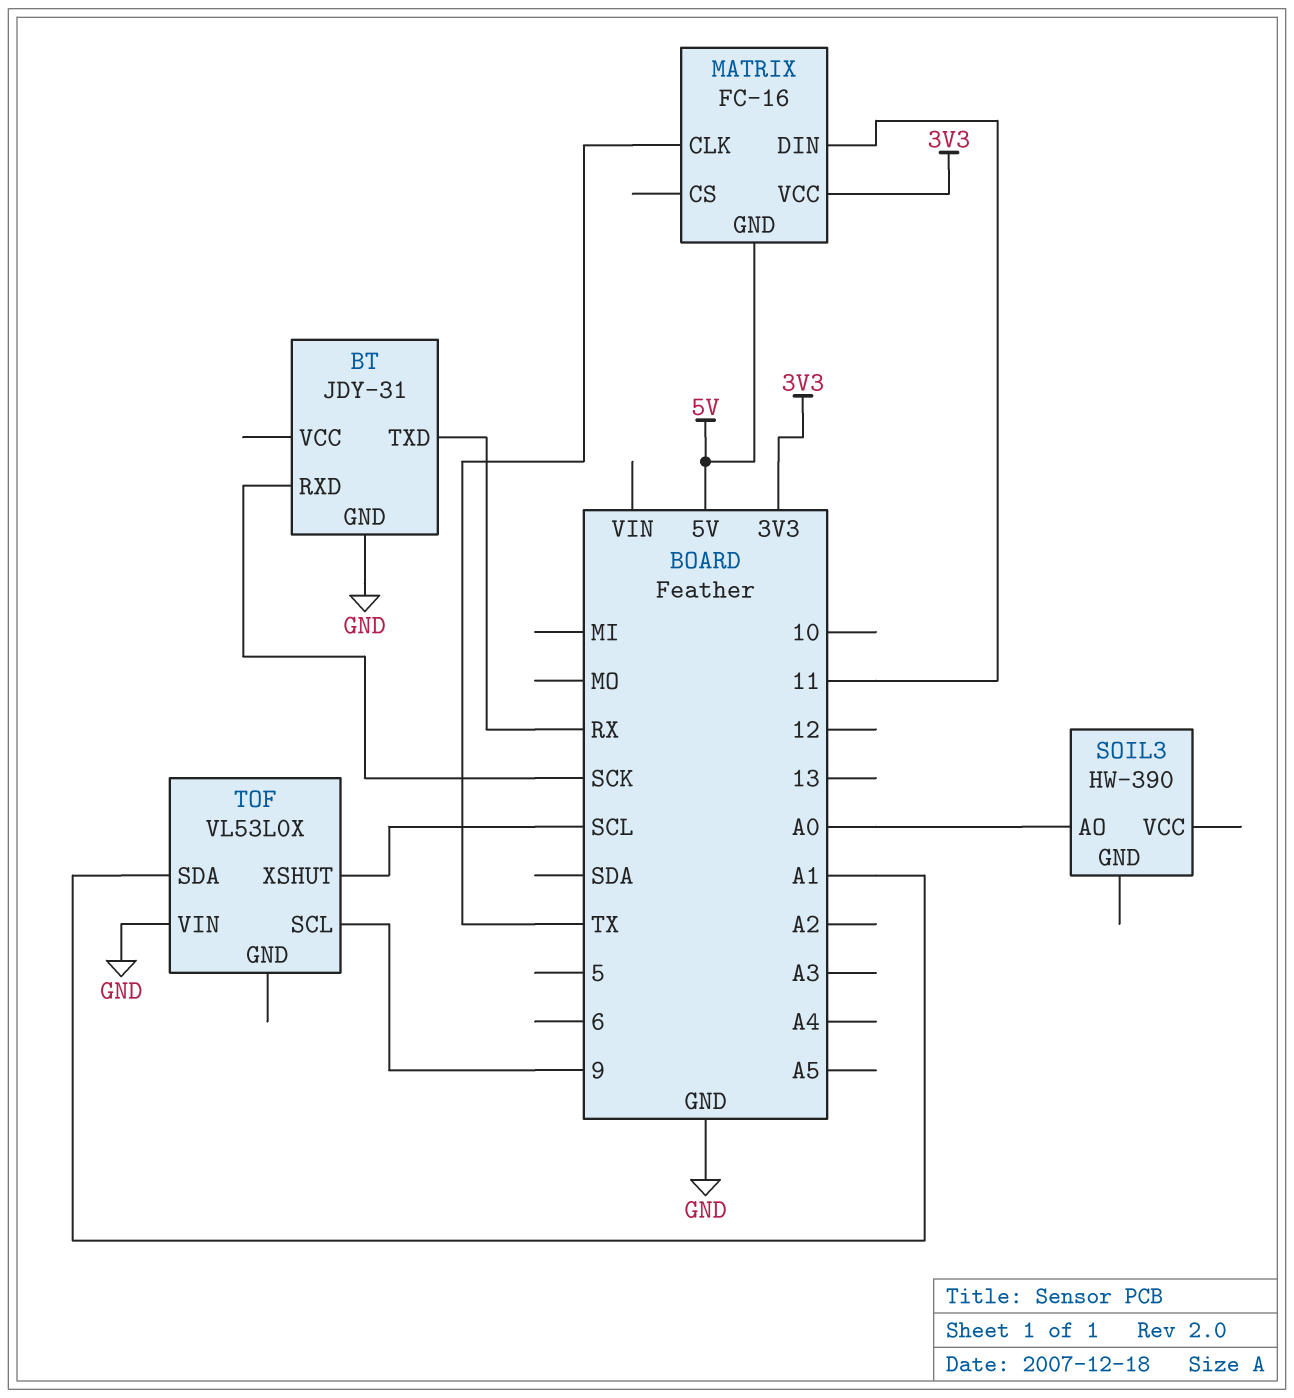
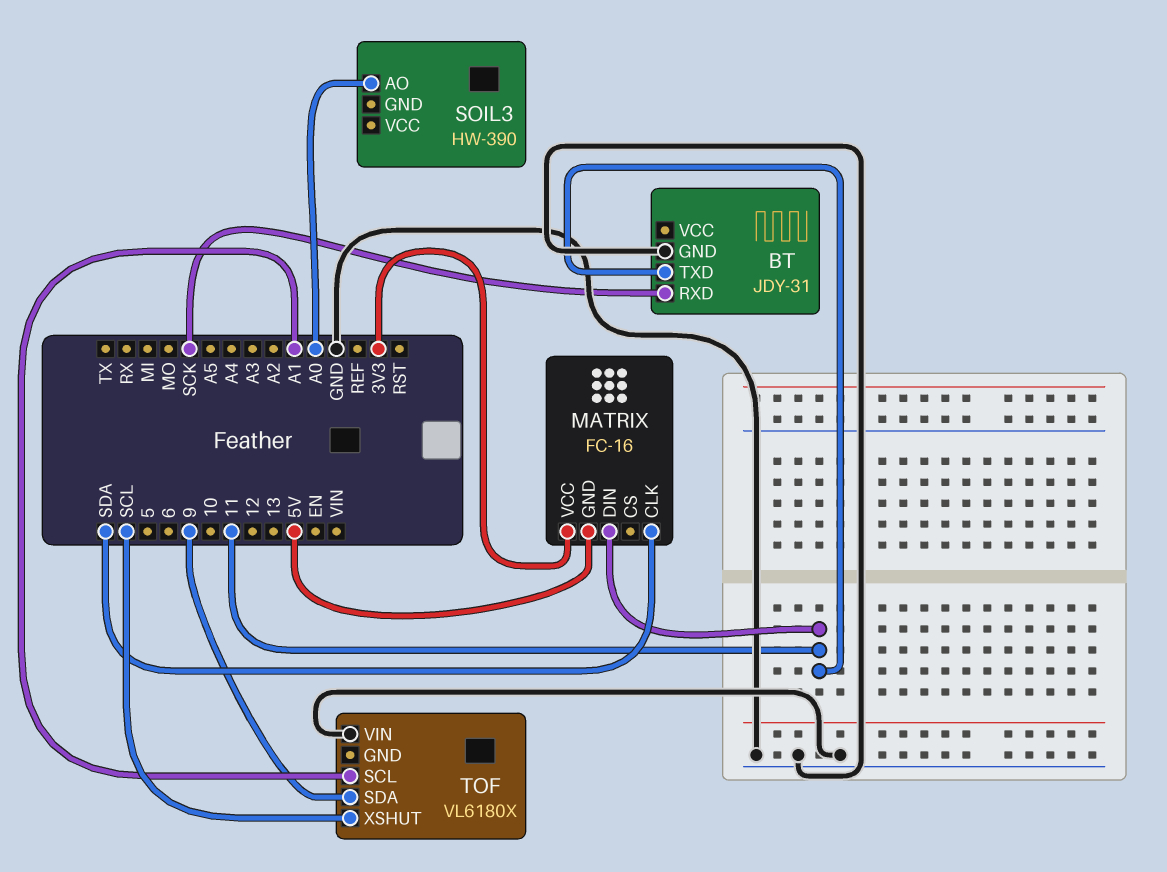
BT pin TXD: RX -> 11
MATRIX pin CLK: TX -> SDA
TOF: VL53L0X -> VL6180X
TOF pin SCL: 9 -> A1
TOF pin SDA: A1 -> 9

